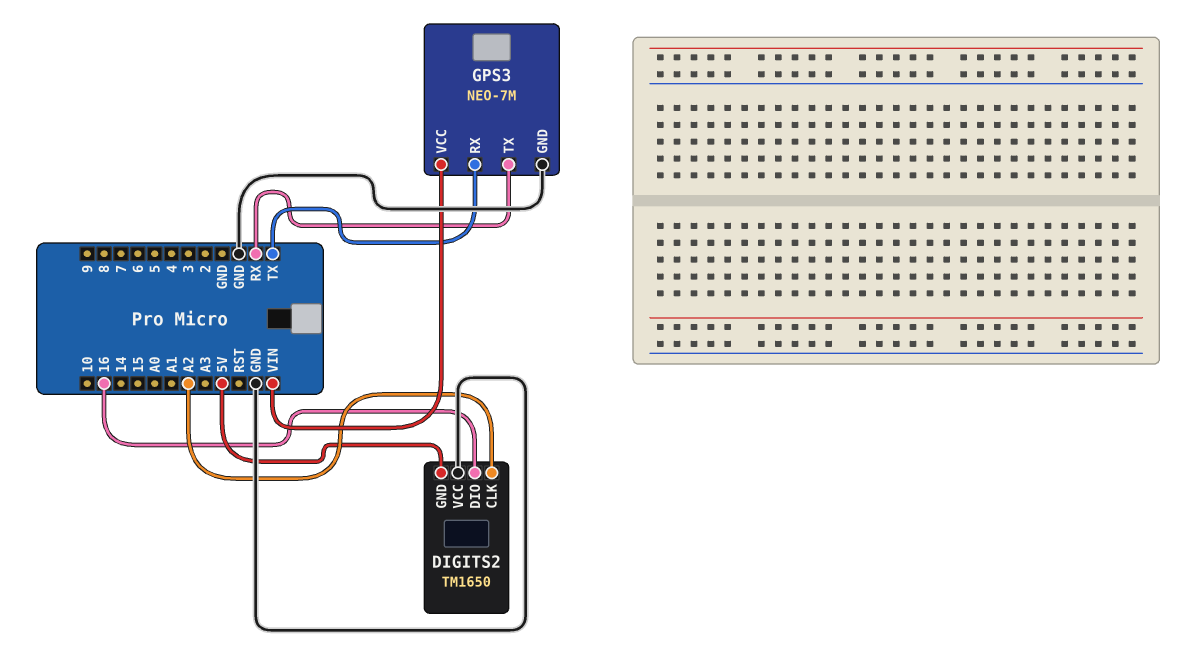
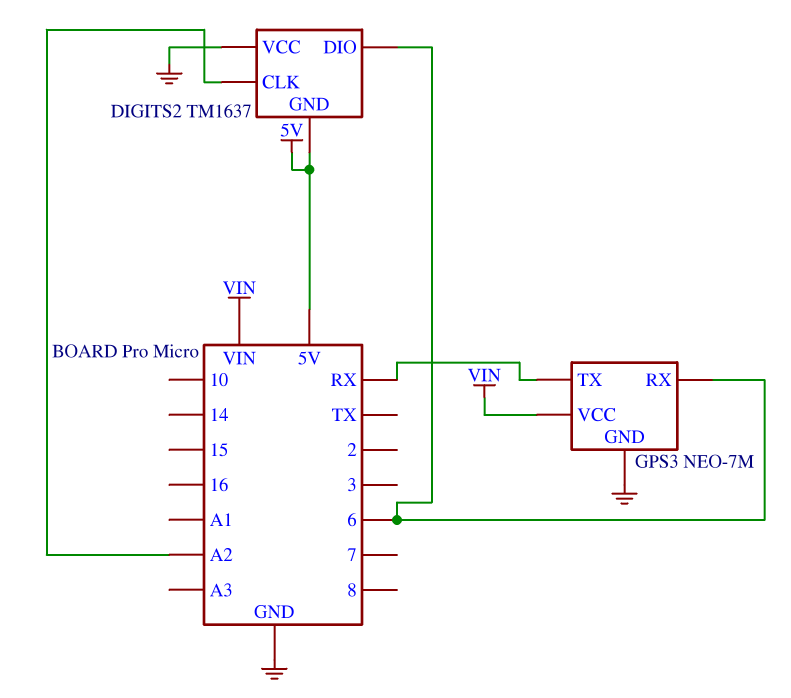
DIGITS2: TM1650 -> TM1637
DIGITS2 pin DIO: 16 -> 6
GPS3 pin RX: TX -> 6

